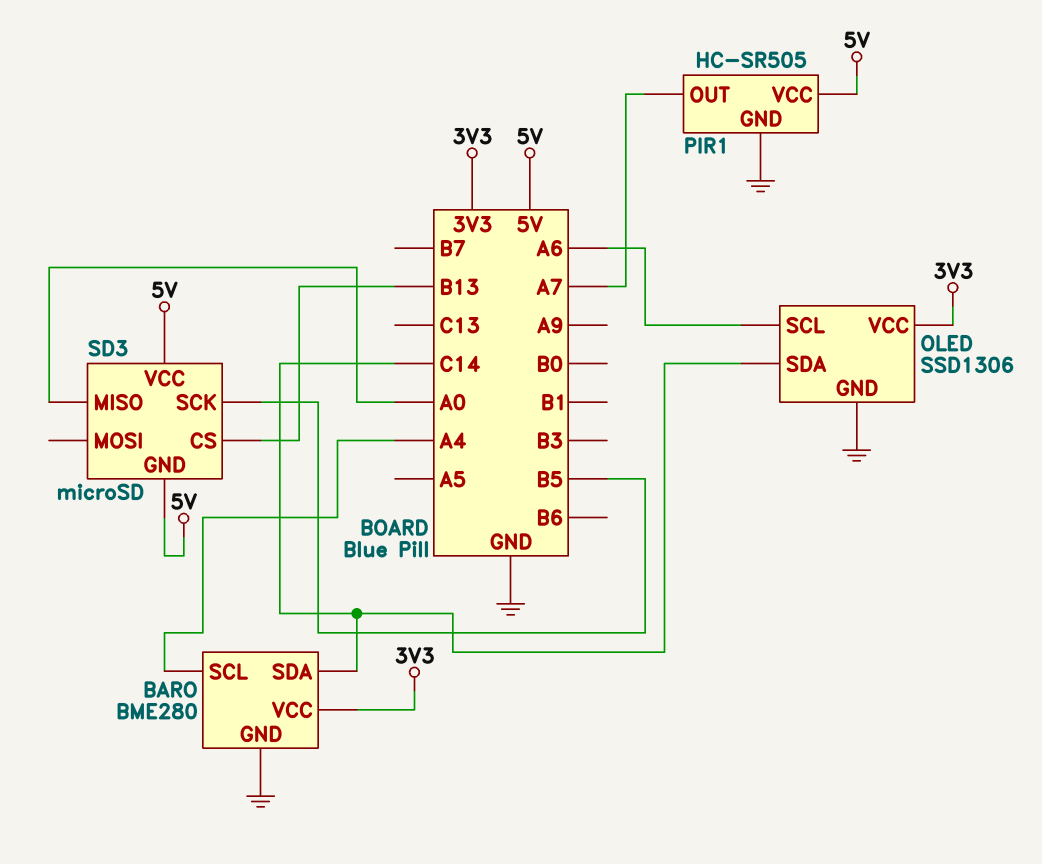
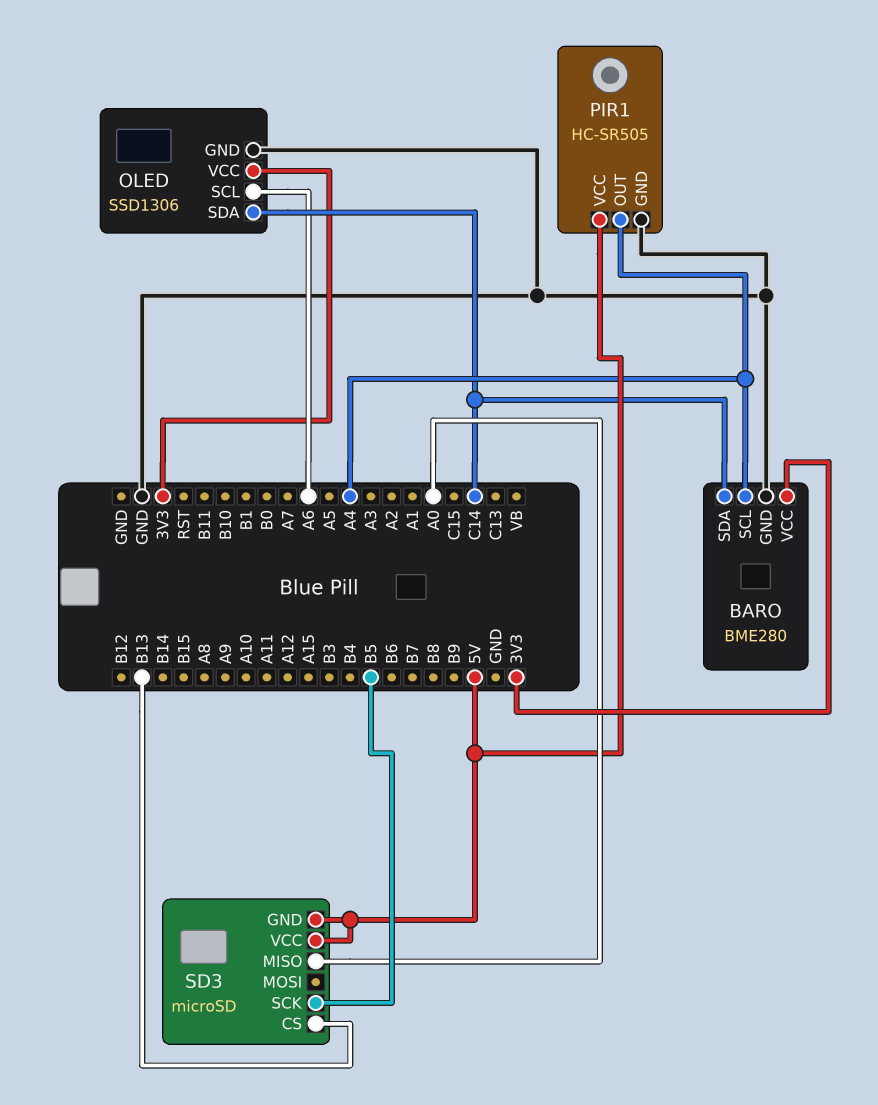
PIR1 pin OUT: A7 -> A4

